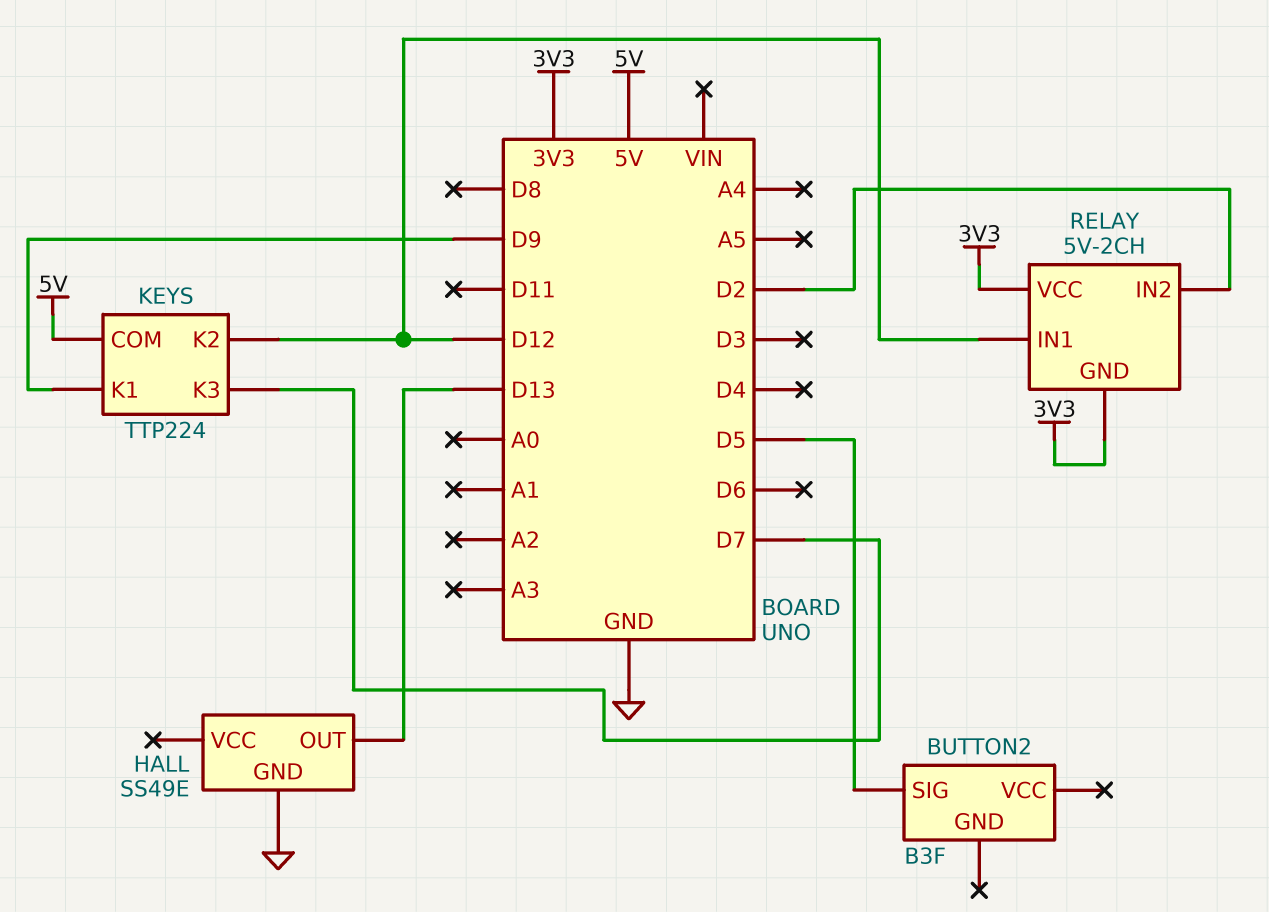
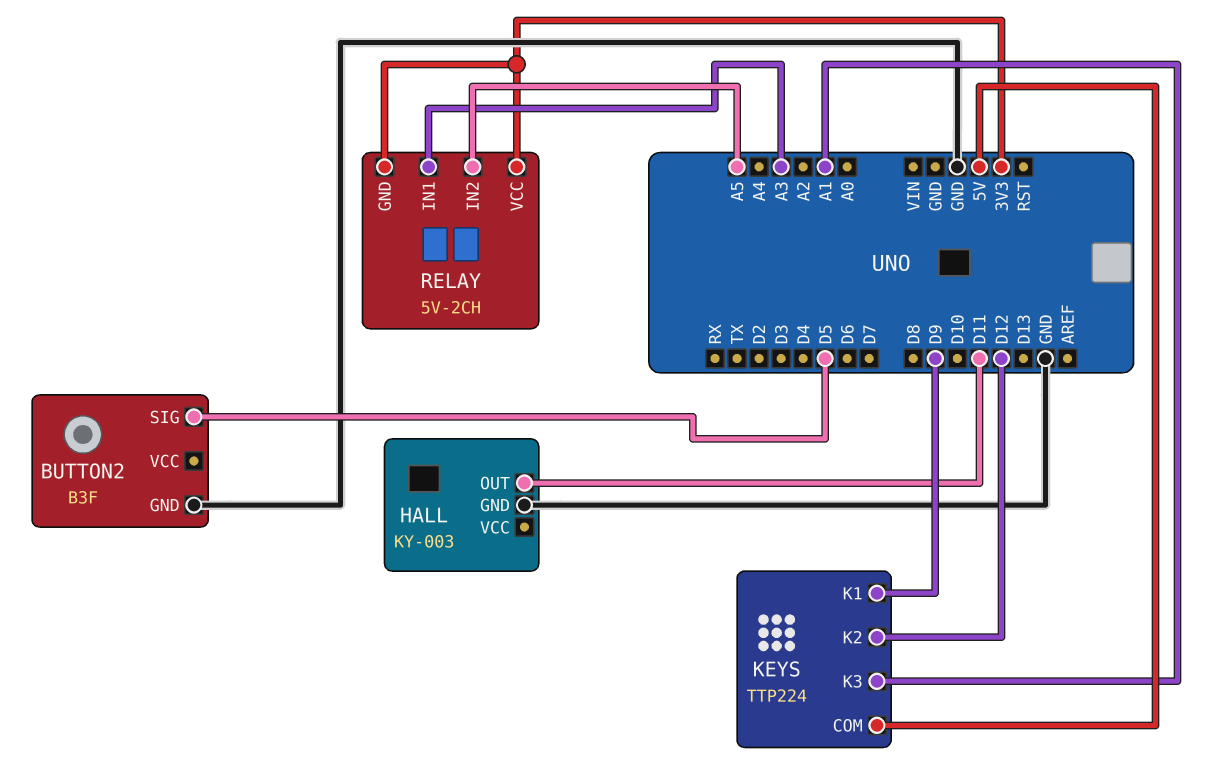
BUTTON2 pin GND: none -> GND
HALL: SS49E -> KY-003
HALL pin OUT: D13 -> D11
KEYS pin K3: D7 -> A1
RELAY pin IN1: D12 -> A3
RELAY pin IN2: D2 -> A5

